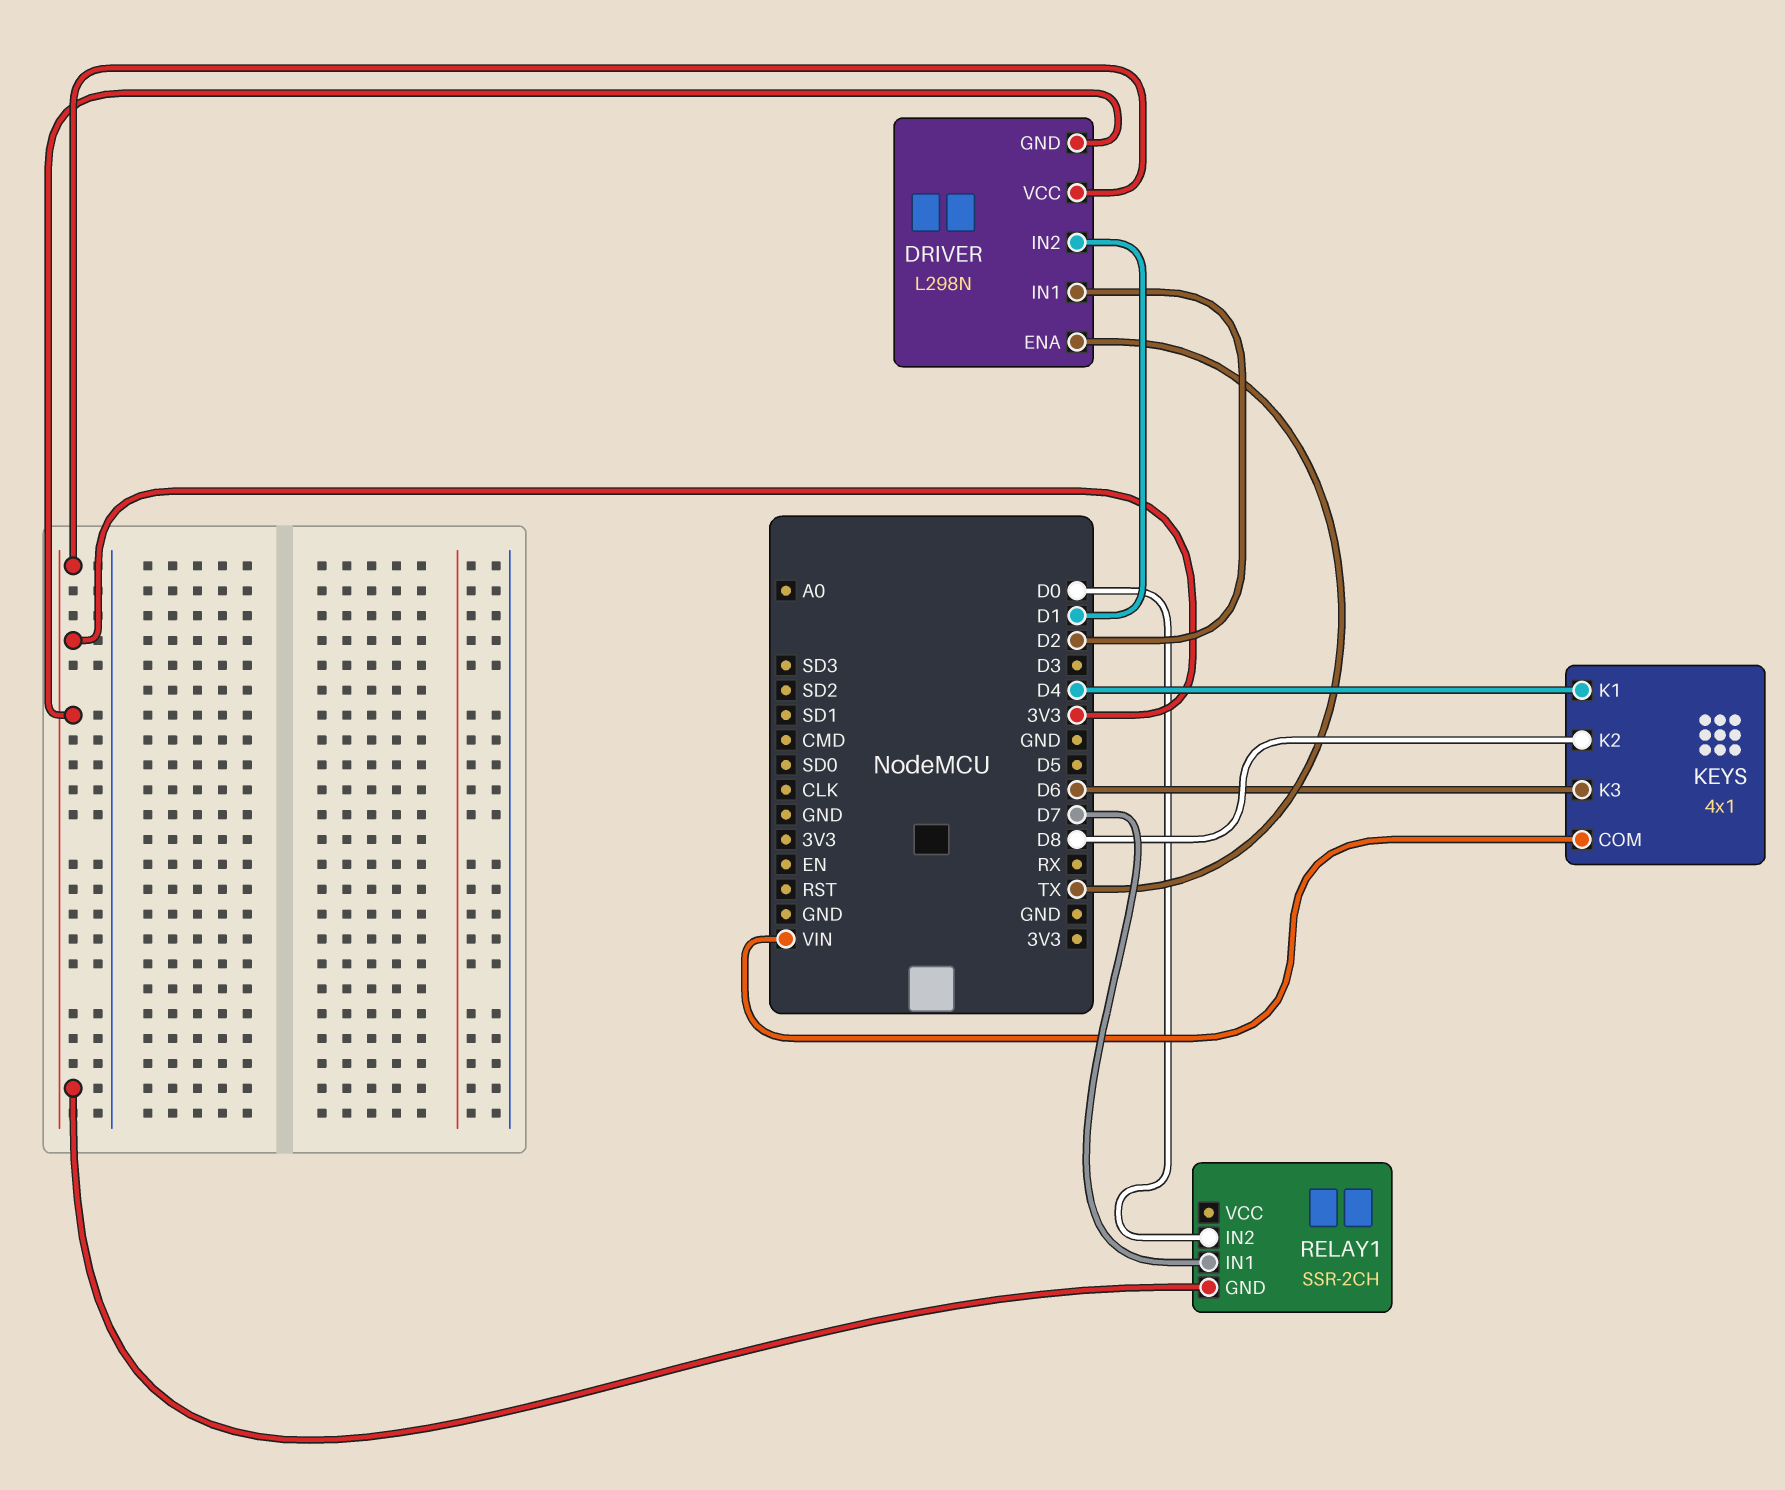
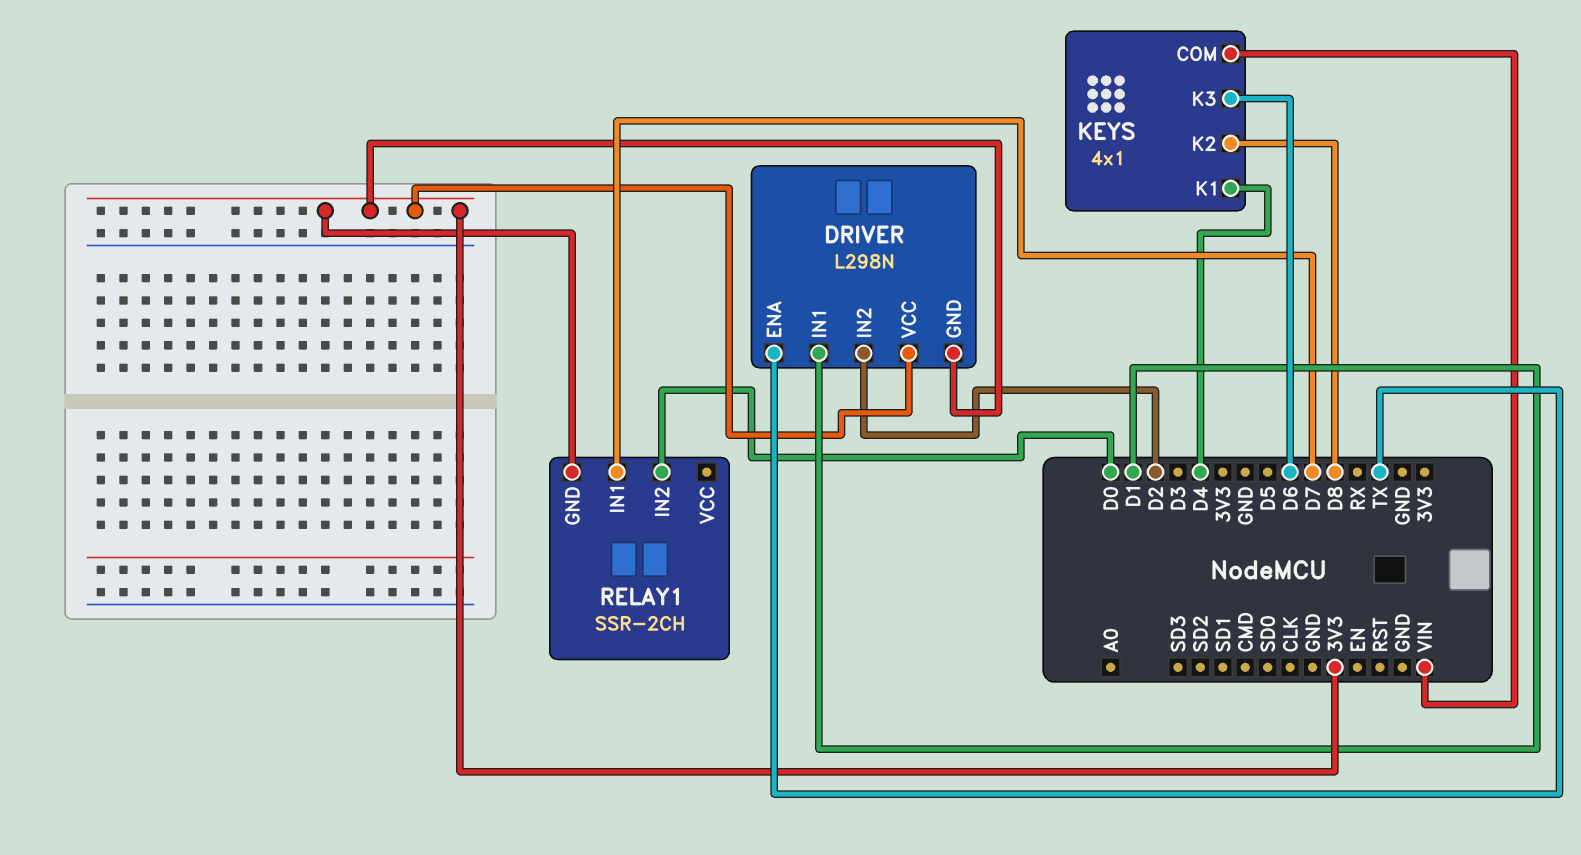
DRIVER pin IN1: D2 -> D1
DRIVER pin IN2: D1 -> D2

